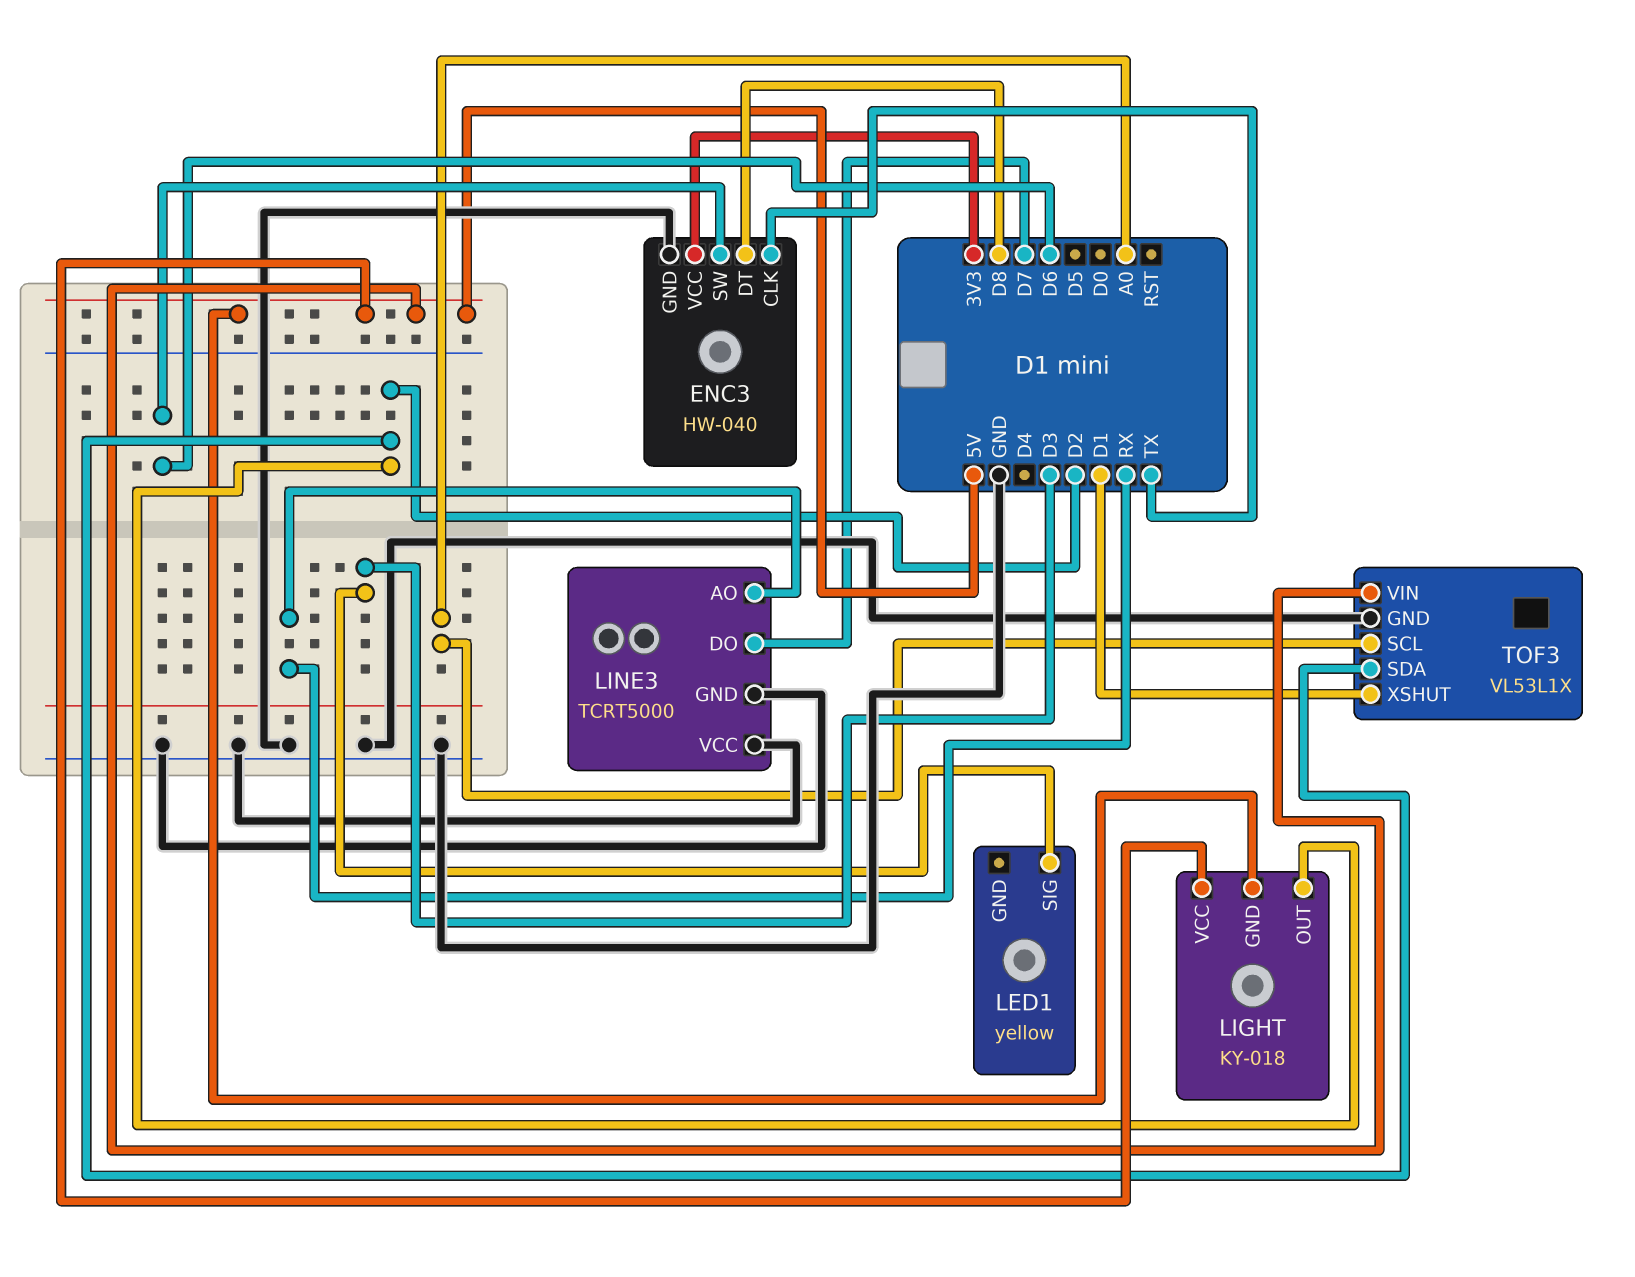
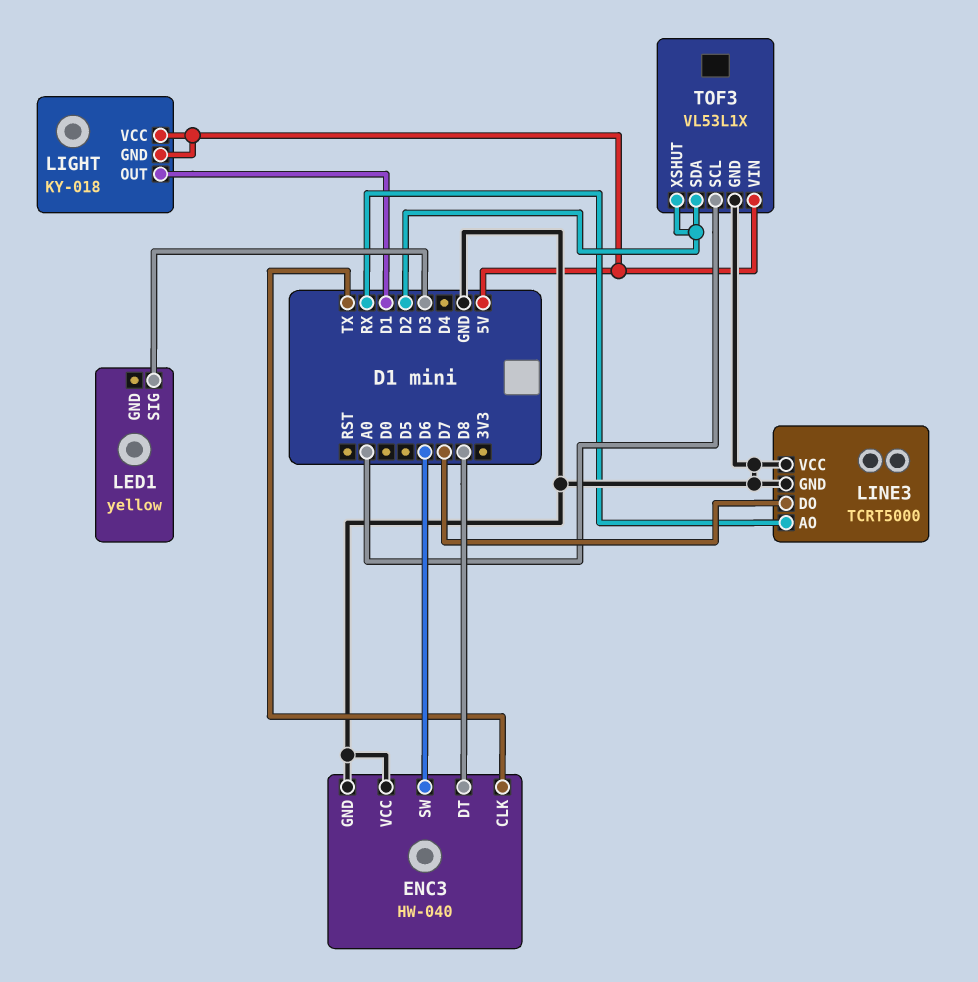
ENC3 pin VCC: 3V3 -> GND
LIGHT pin OUT: D2 -> D1
TOF3 pin XSHUT: D1 -> D2

